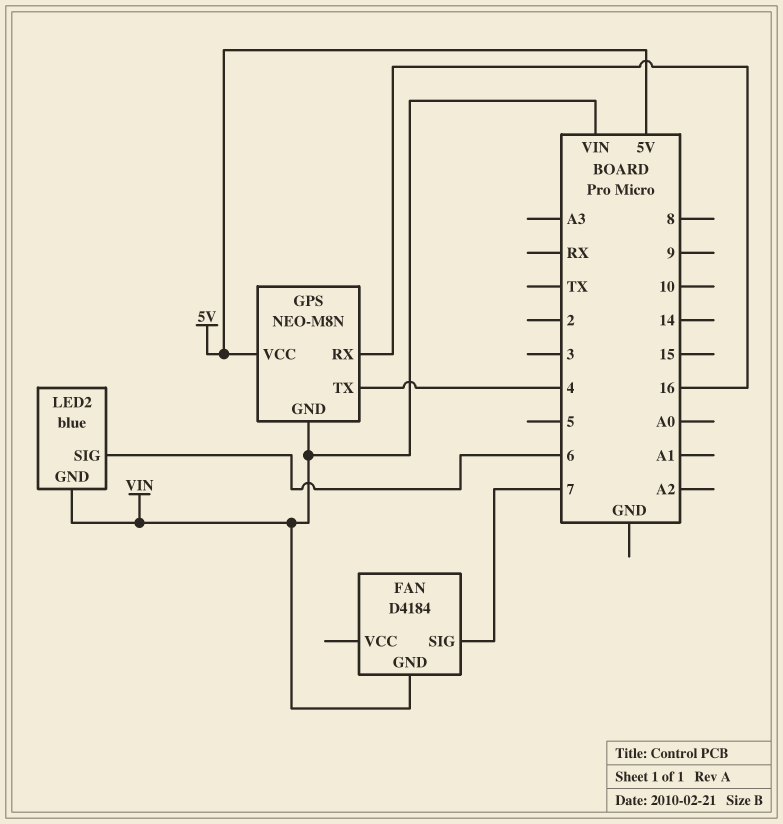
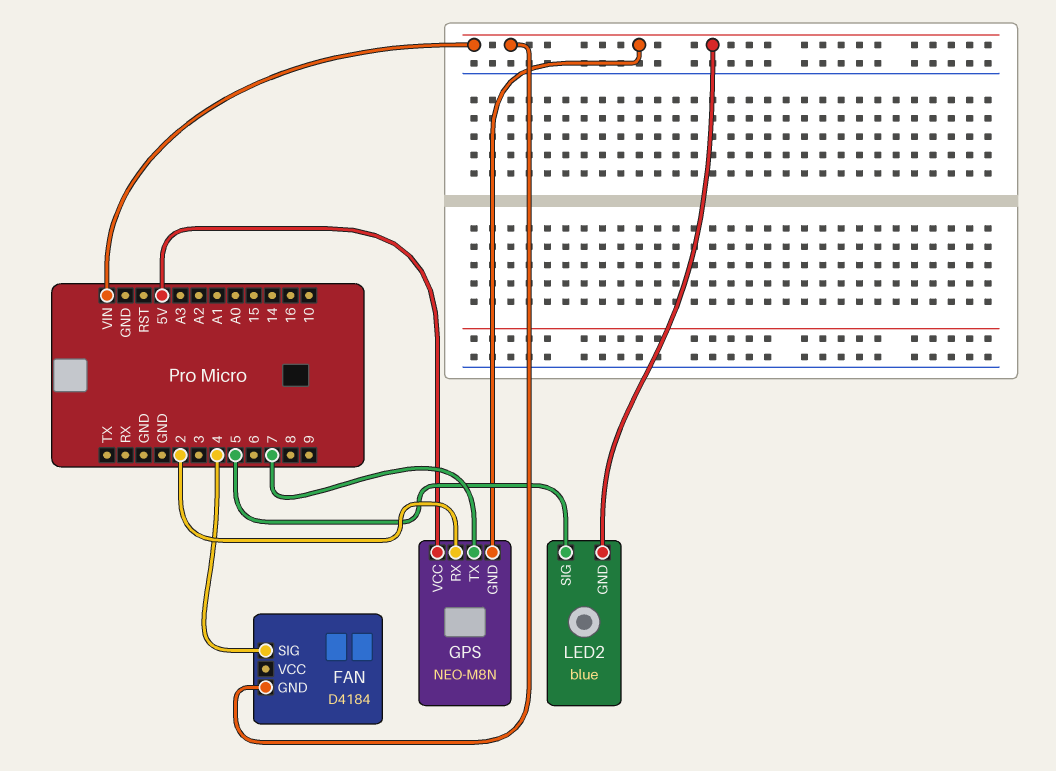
FAN pin SIG: 7 -> 4
GPS pin RX: 16 -> 2
GPS pin TX: 4 -> 7
LED2 pin SIG: 6 -> 5

